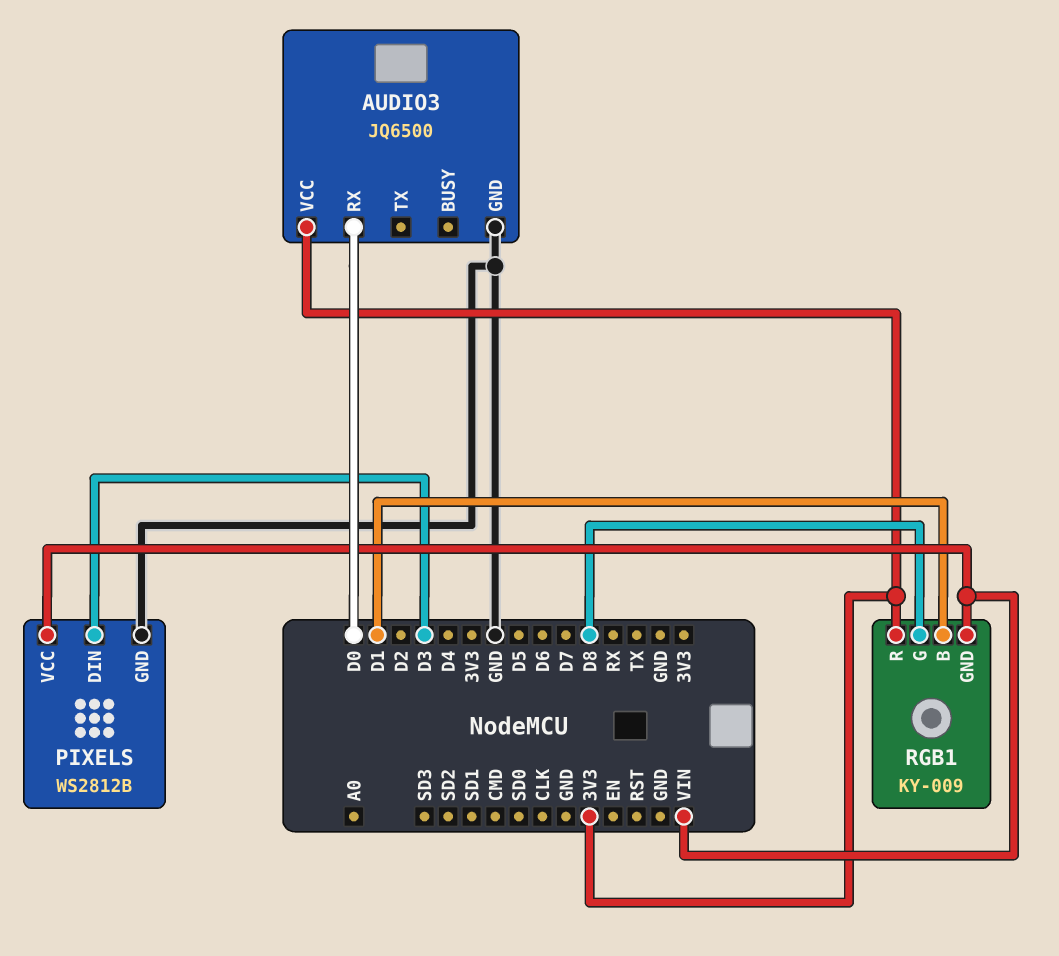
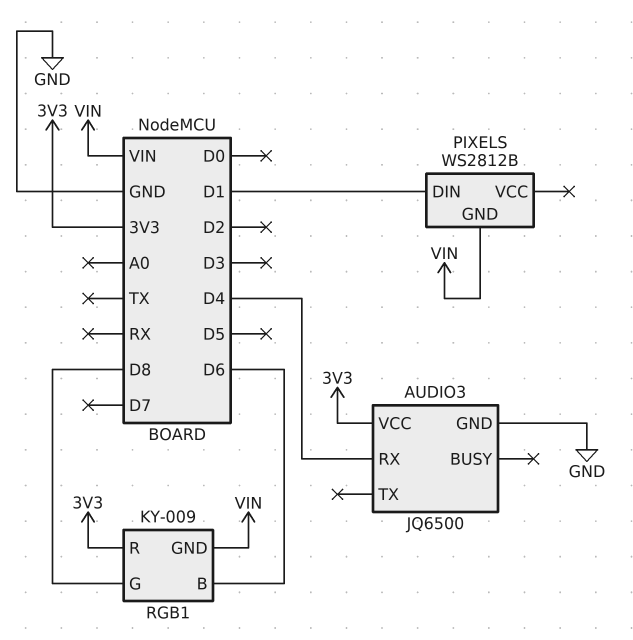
AUDIO3 pin RX: D0 -> D4
PIXELS pin DIN: D3 -> D1
PIXELS pin GND: GND -> VIN
PIXELS pin VCC: VIN -> none
RGB1 pin B: D1 -> D6

